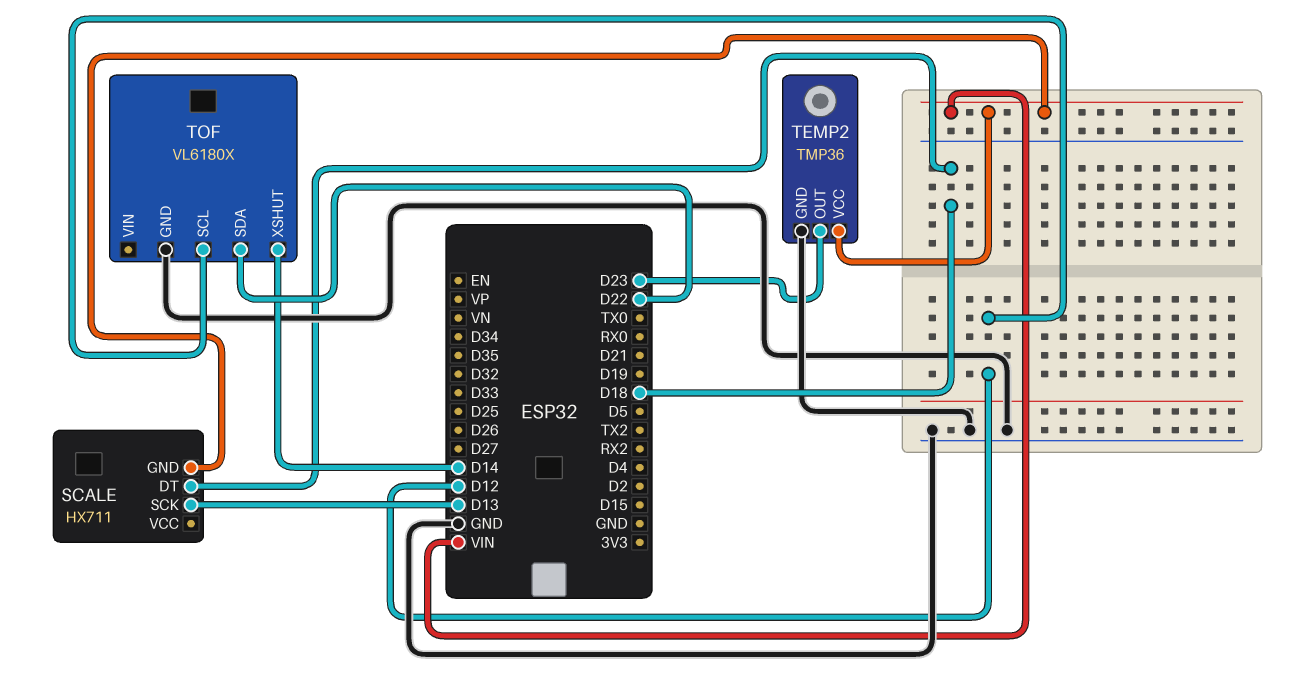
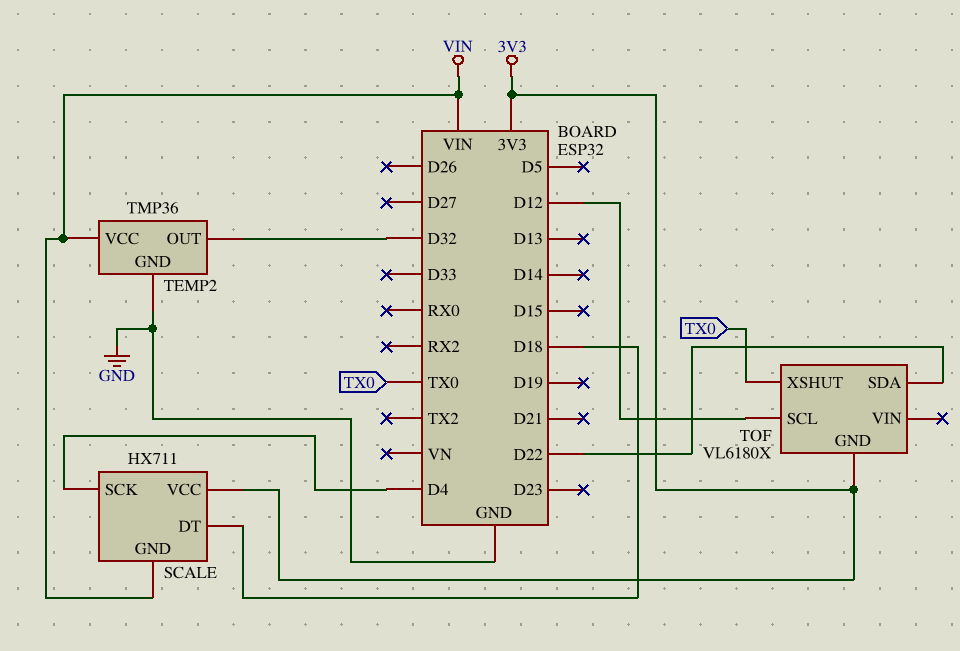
SCALE pin SCK: D13 -> D4
SCALE pin VCC: none -> 3V3
TEMP2 pin OUT: D23 -> D32
TOF pin GND: GND -> 3V3
TOF pin XSHUT: D14 -> TX0

